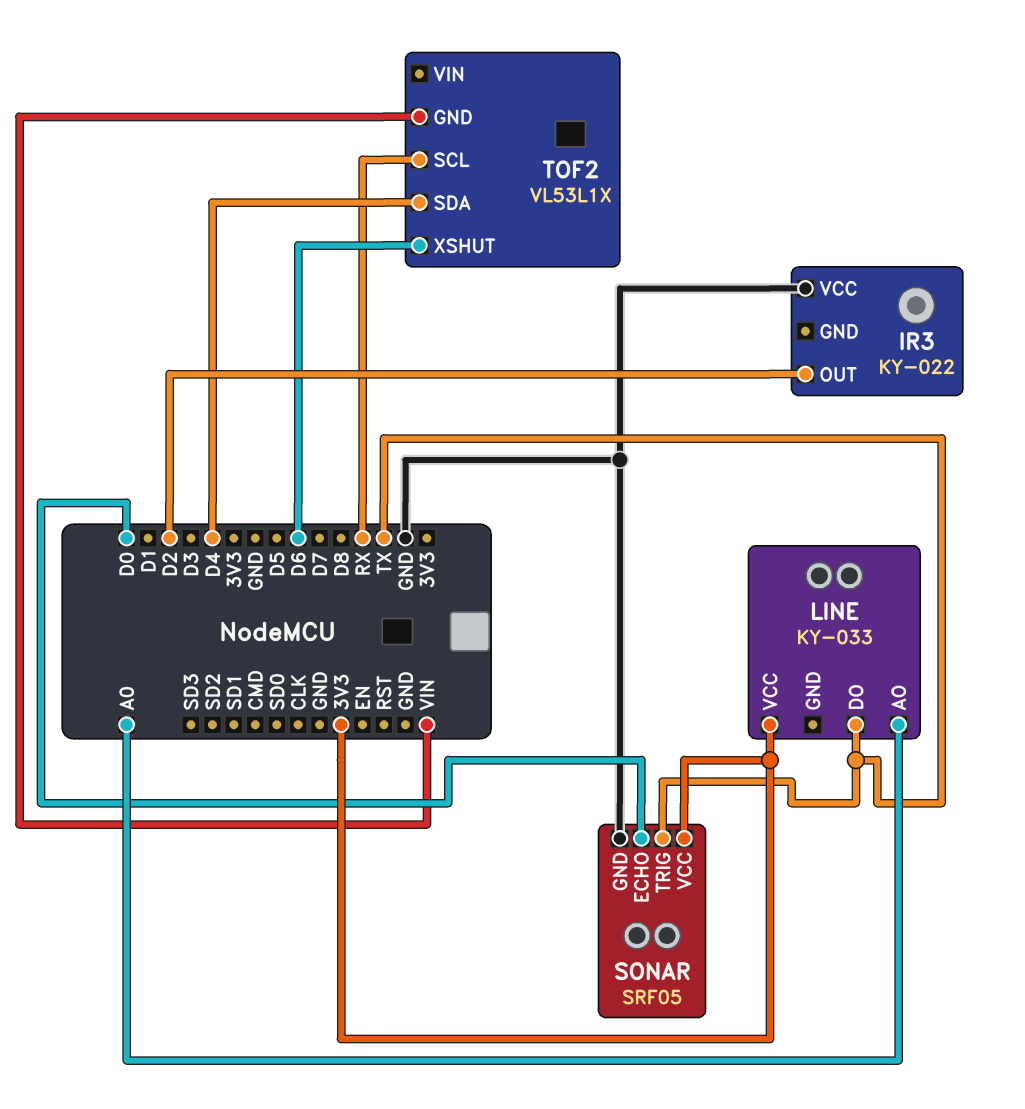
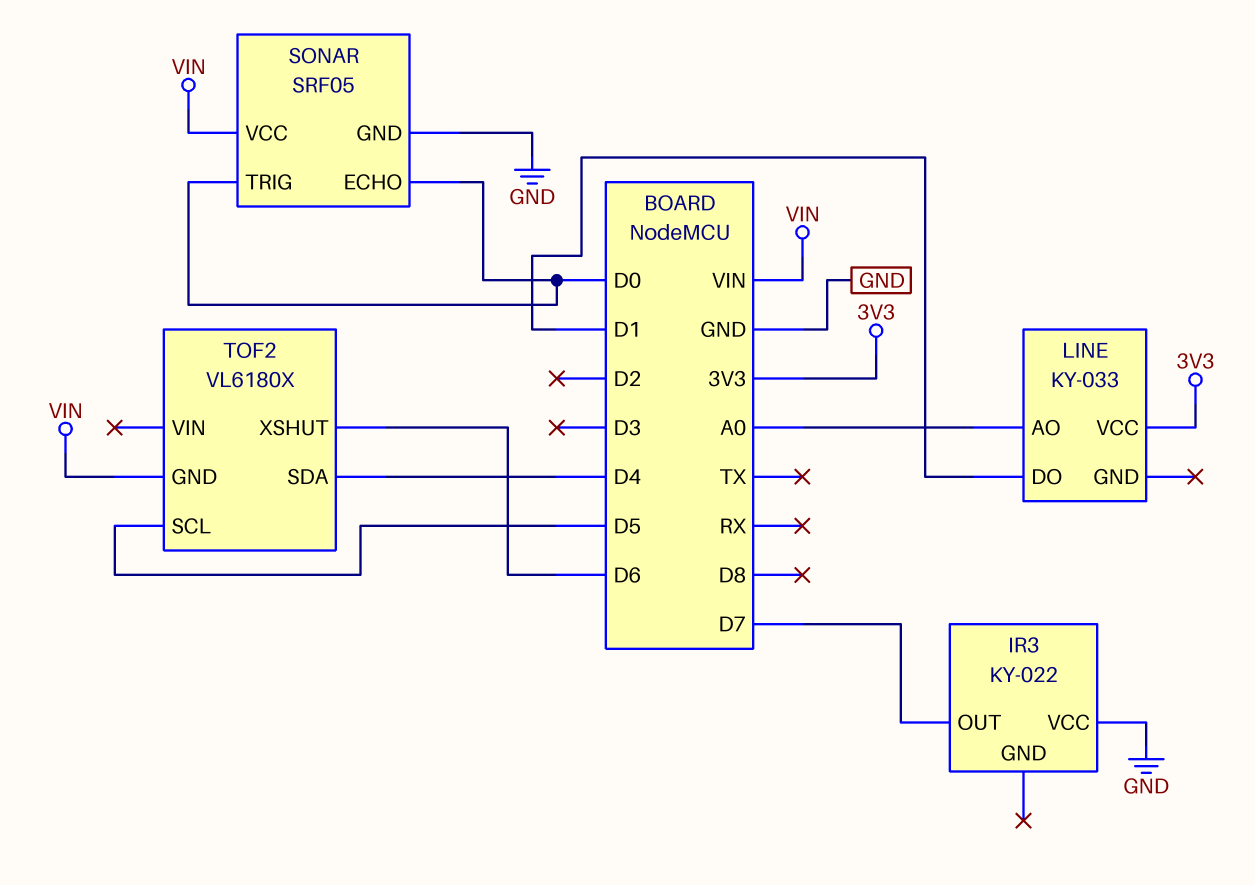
IR3 pin OUT: D2 -> D7
LINE pin DO: TX -> D1
SONAR pin TRIG: TX -> D0
SONAR pin VCC: 3V3 -> VIN
TOF2: VL53L1X -> VL6180X
TOF2 pin SCL: RX -> D5

